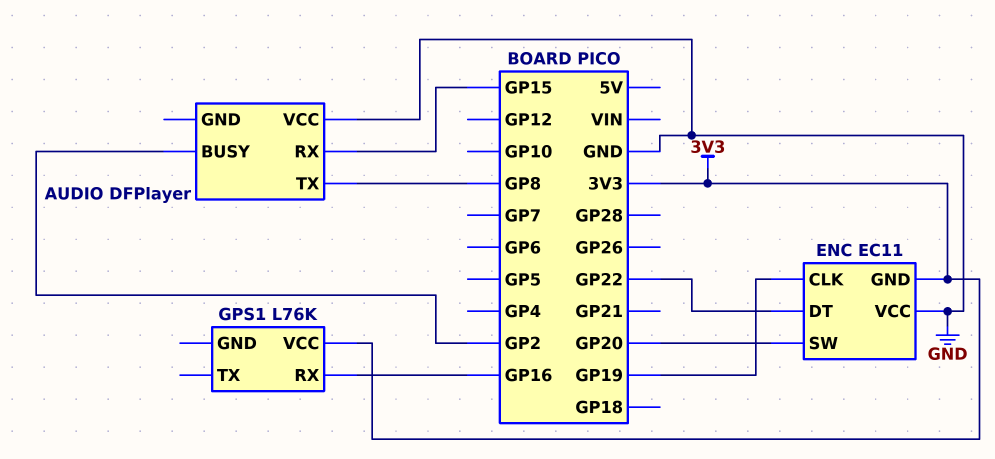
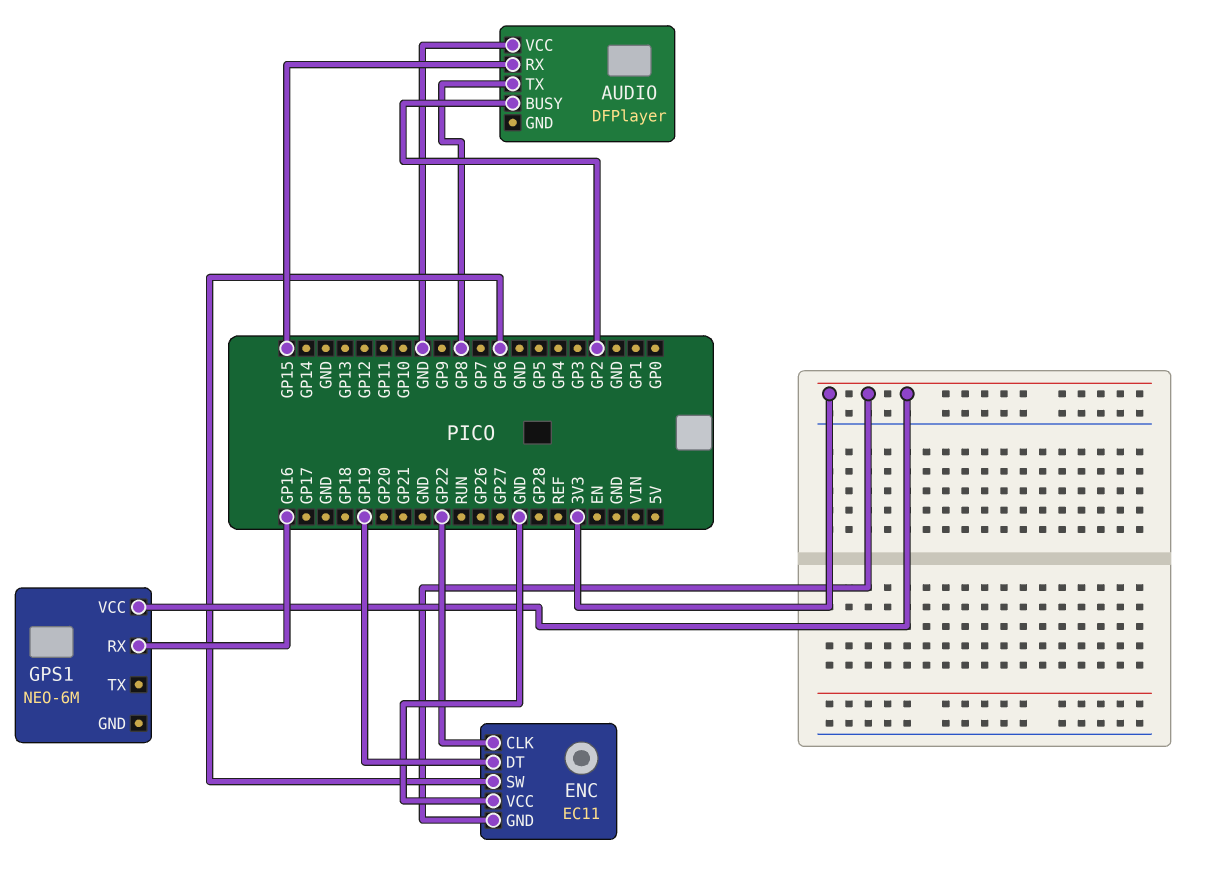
ENC pin CLK: GP19 -> GP22
ENC pin DT: GP22 -> GP19
ENC pin SW: GP20 -> GP6
GPS1: L76K -> NEO-6M

